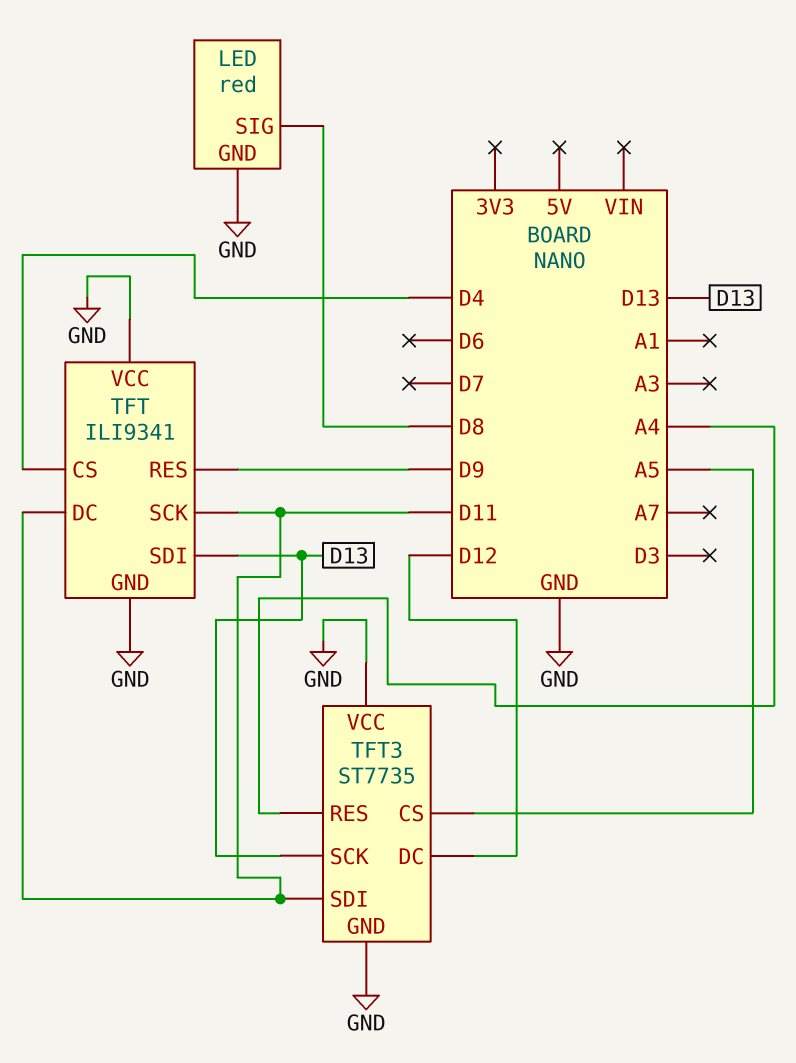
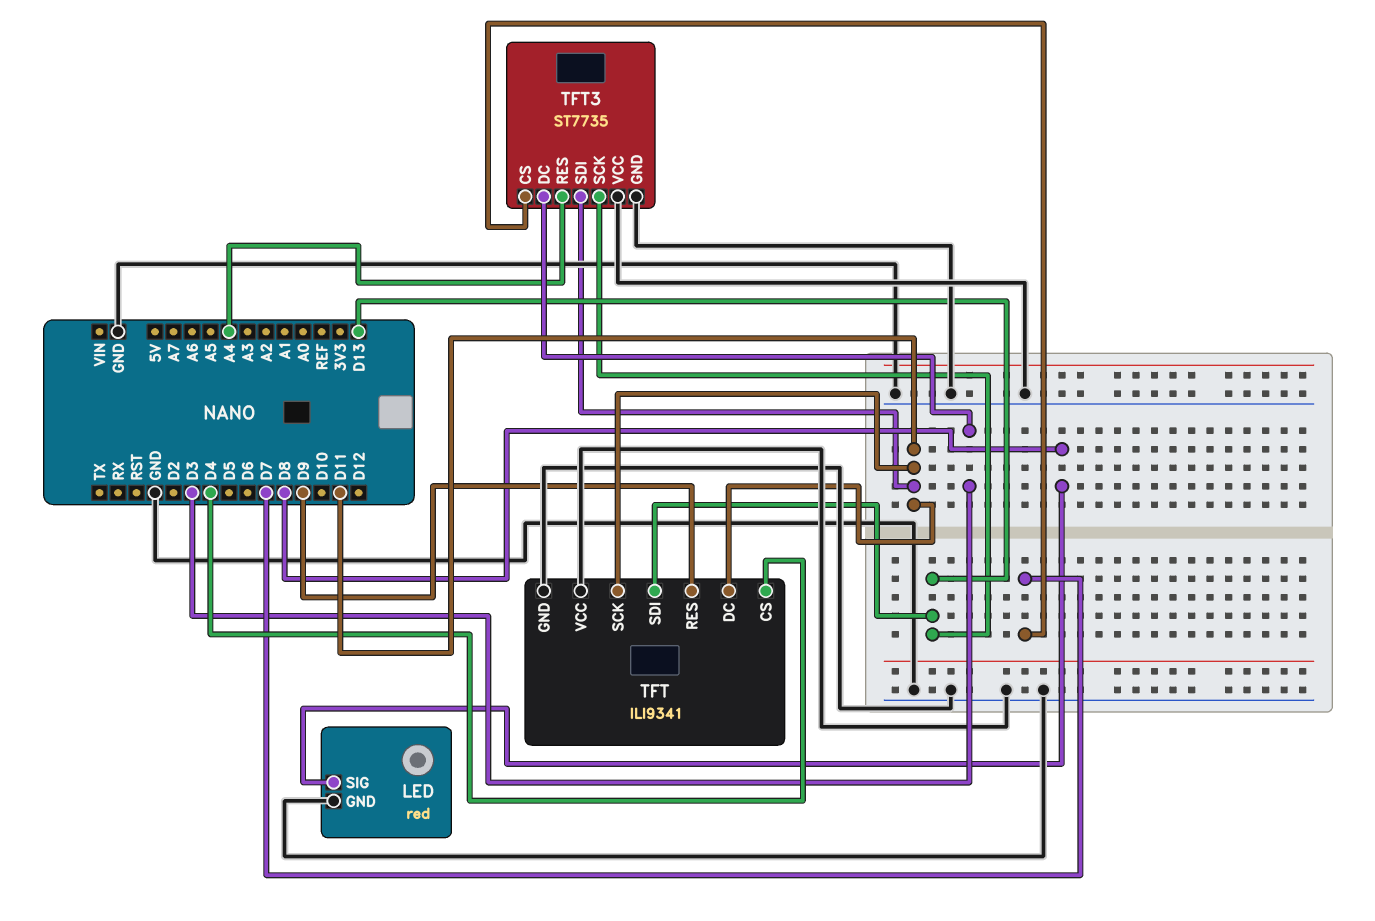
TFT3 pin CS: A5 -> D7
TFT3 pin DC: D12 -> D3

